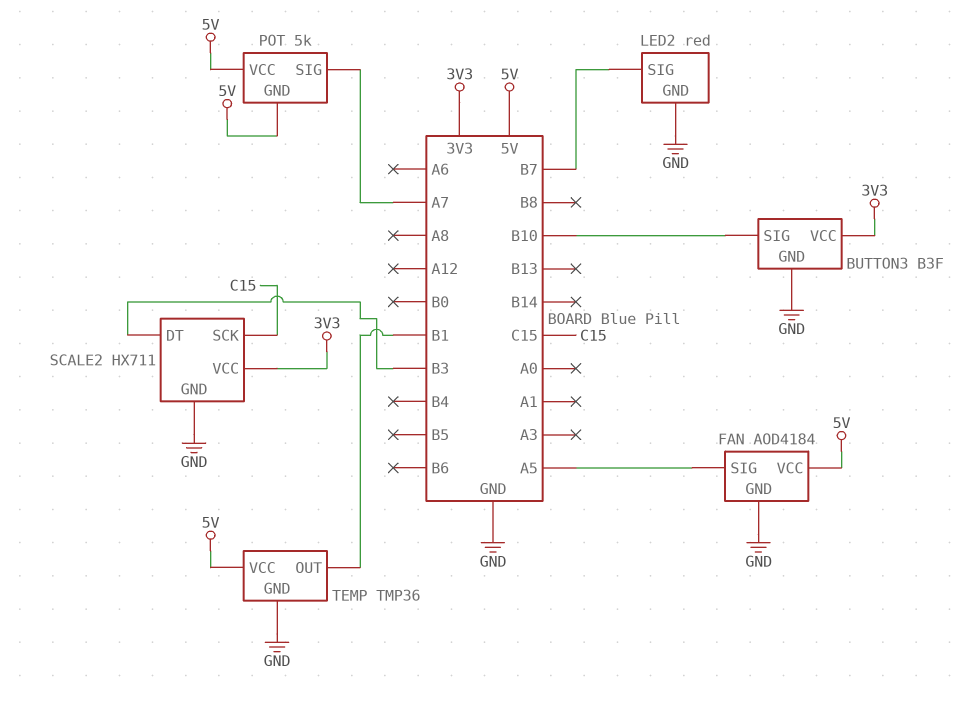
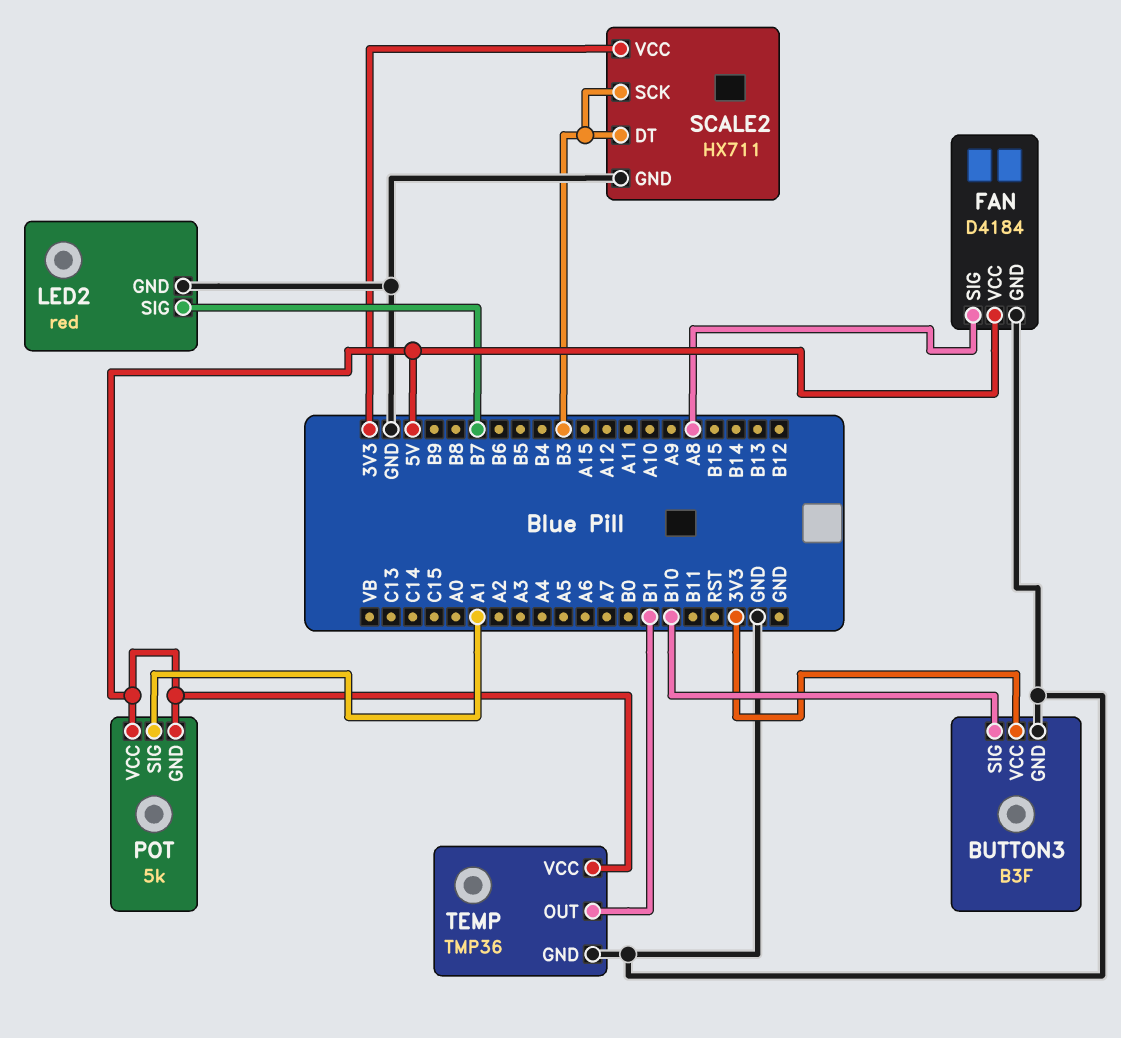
FAN: AOD4184 -> D4184
FAN pin SIG: A5 -> A8
POT pin SIG: A7 -> A1
SCALE2 pin SCK: C15 -> B3

